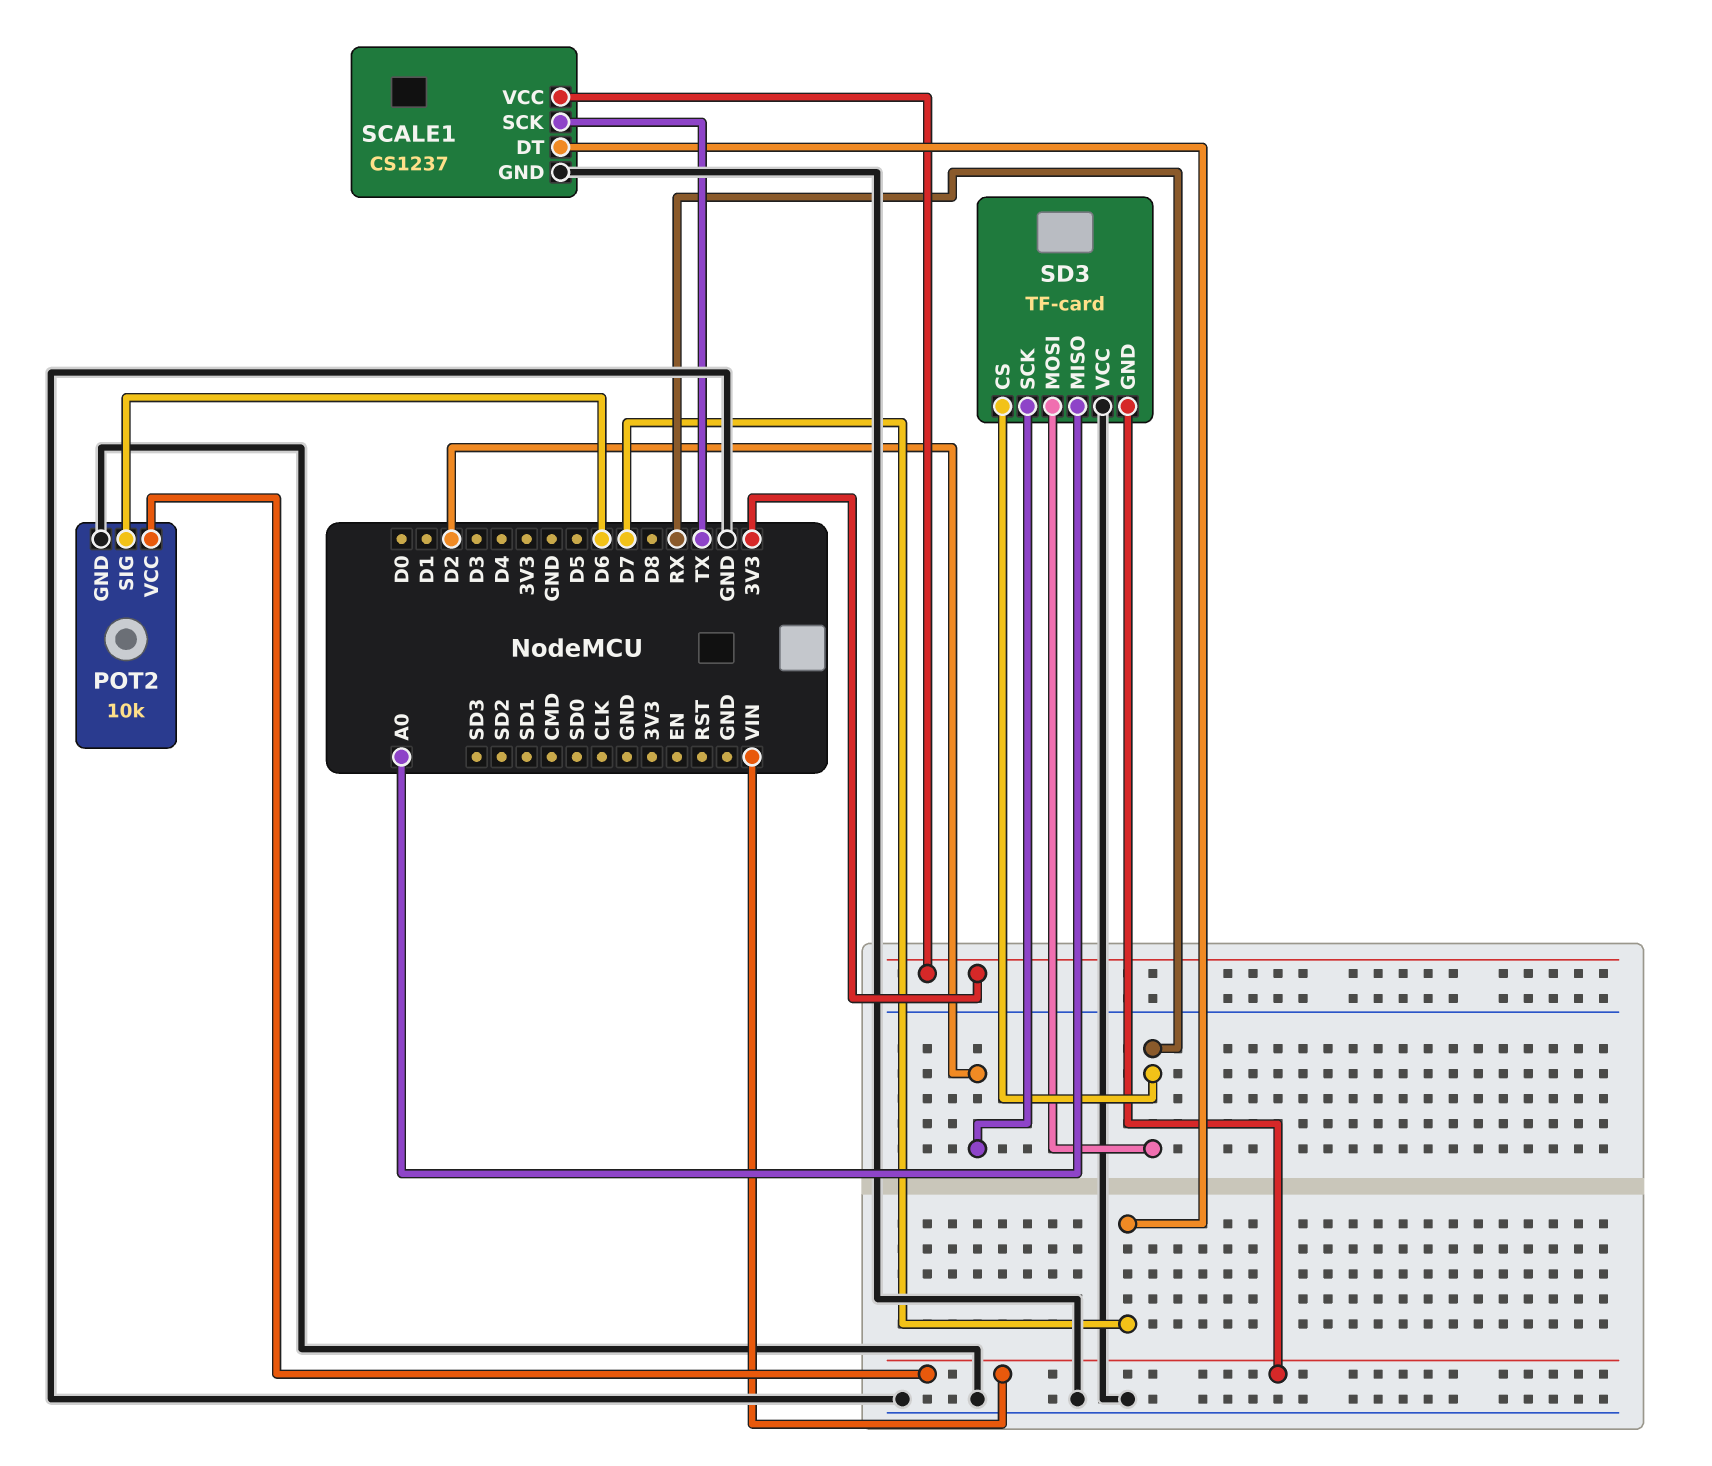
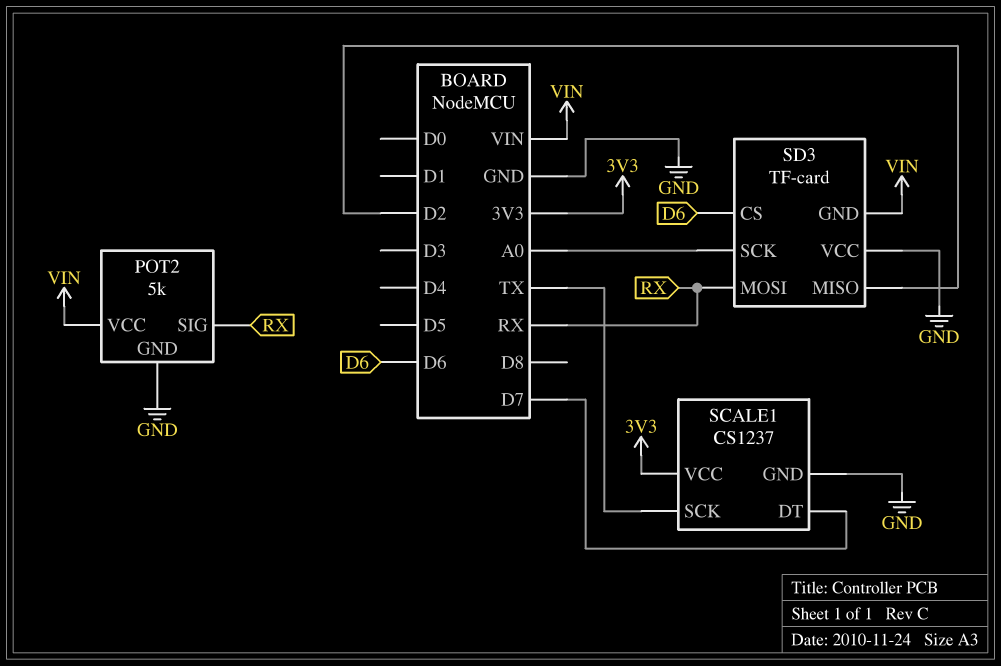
POT2: 10k -> 5k
POT2 pin SIG: D6 -> RX
SD3 pin CS: RX -> D6
SD3 pin MISO: A0 -> D2
SD3 pin SCK: D2 -> A0

